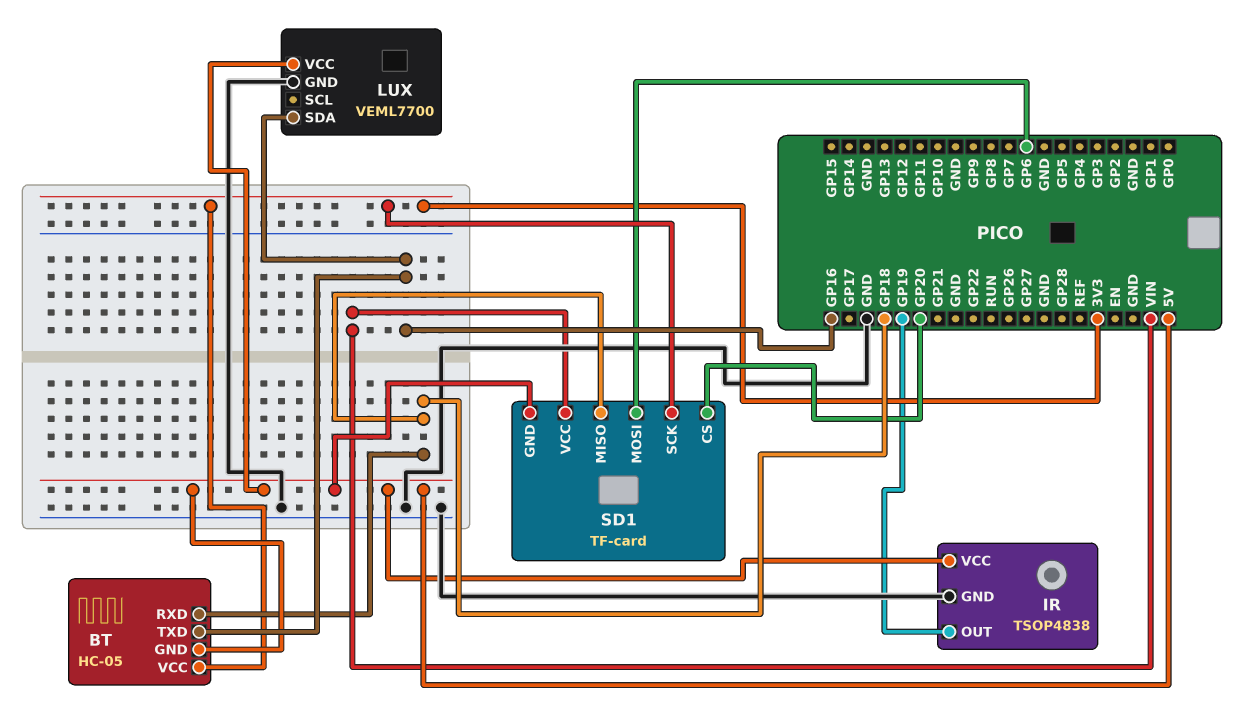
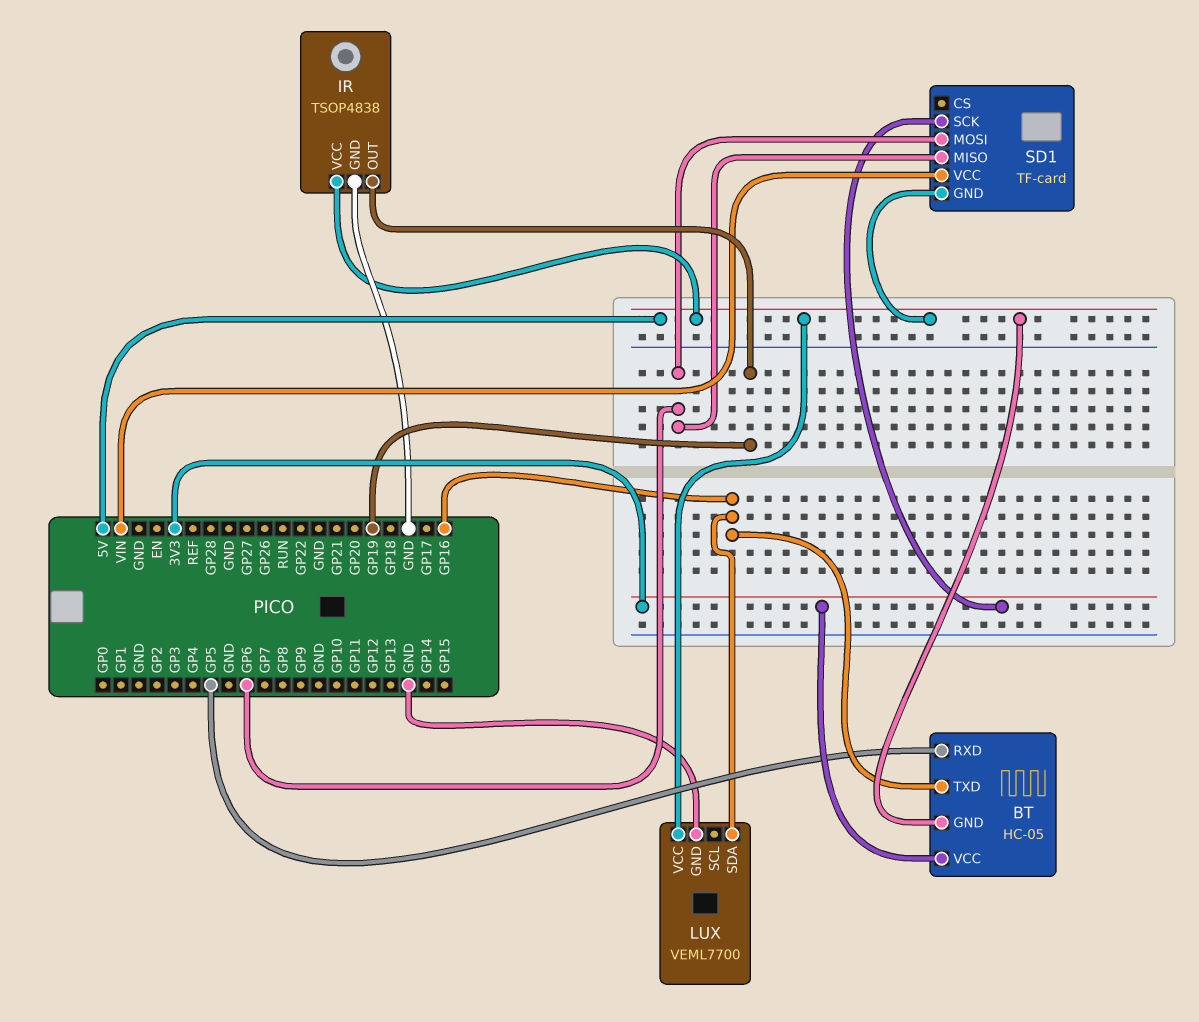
BT pin RXD: GP18 -> GP5
SD1 pin CS: GP20 -> none
SD1 pin MISO: GP18 -> GP6

